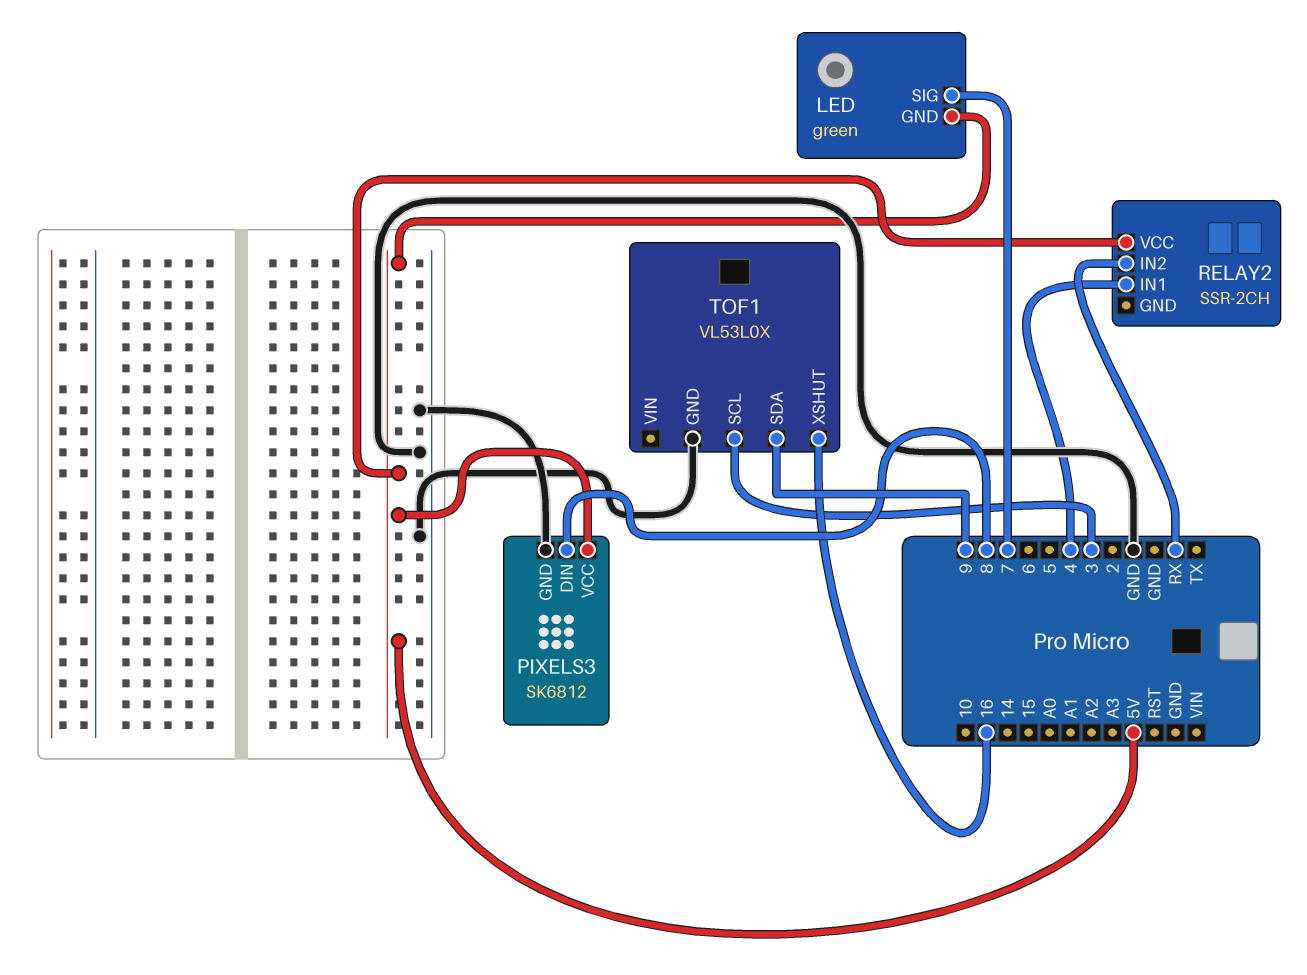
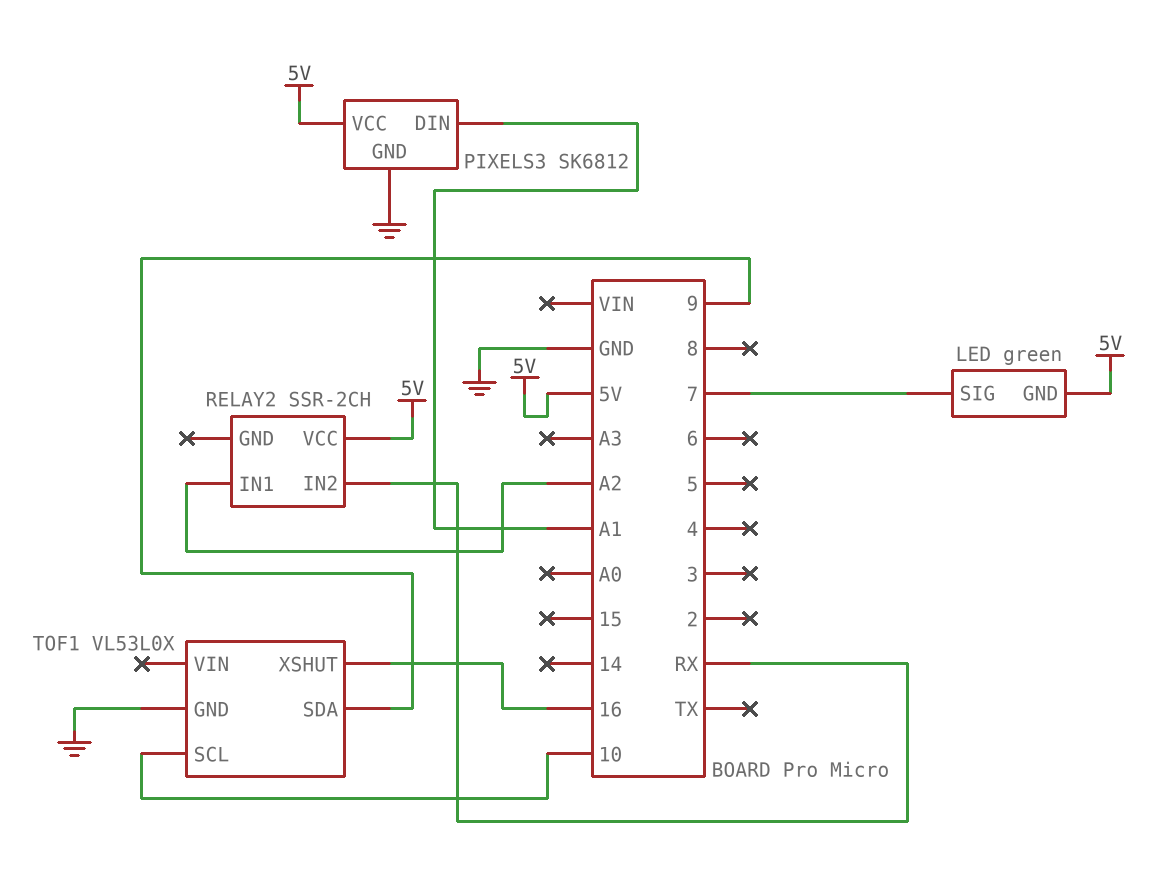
PIXELS3 pin DIN: 8 -> A1
RELAY2 pin IN1: 4 -> A2
TOF1 pin SCL: 3 -> 10

